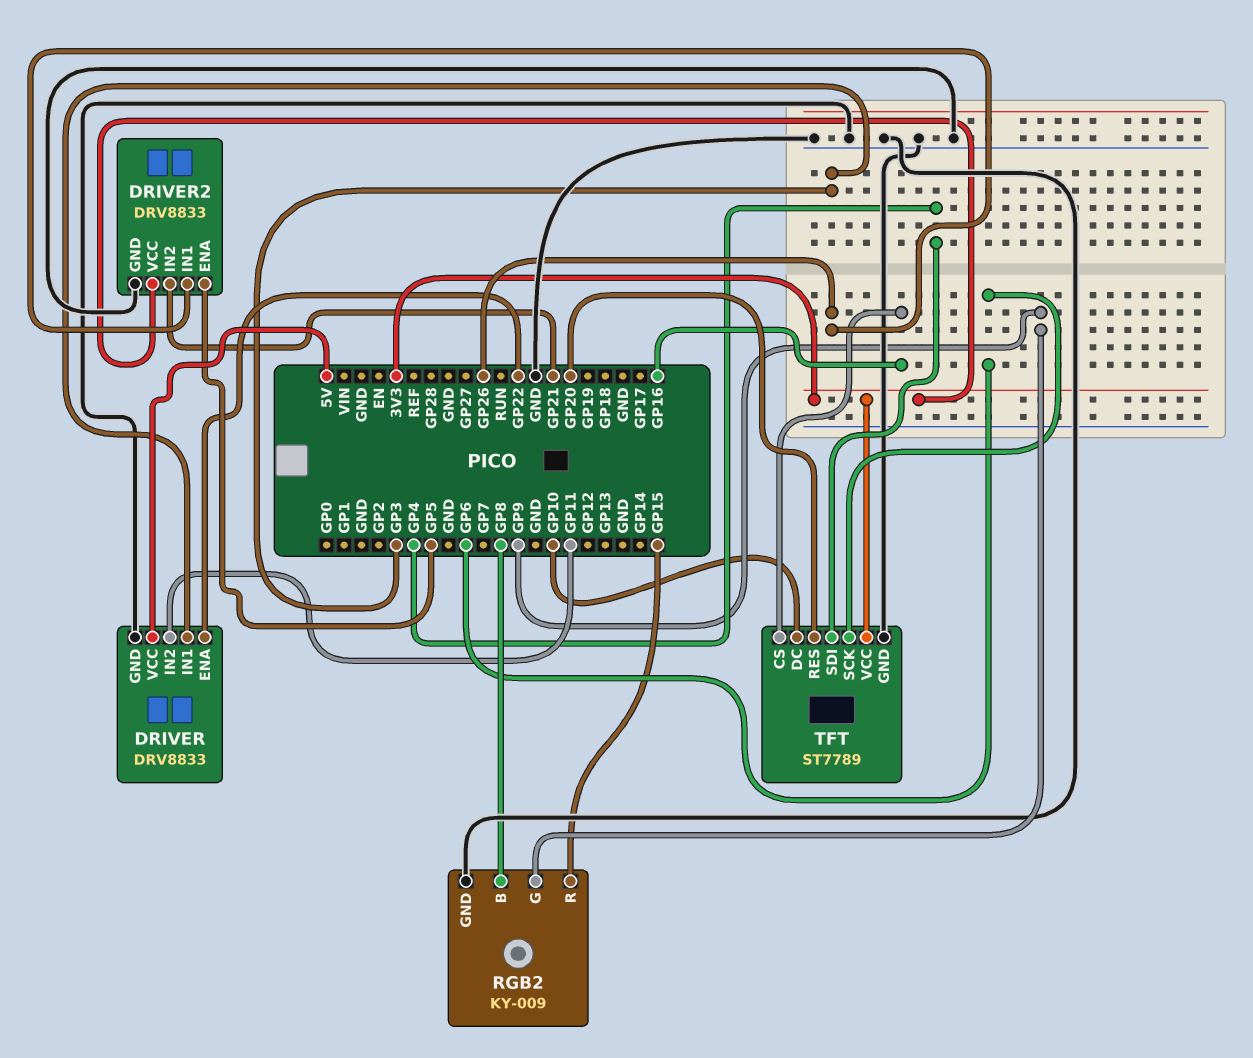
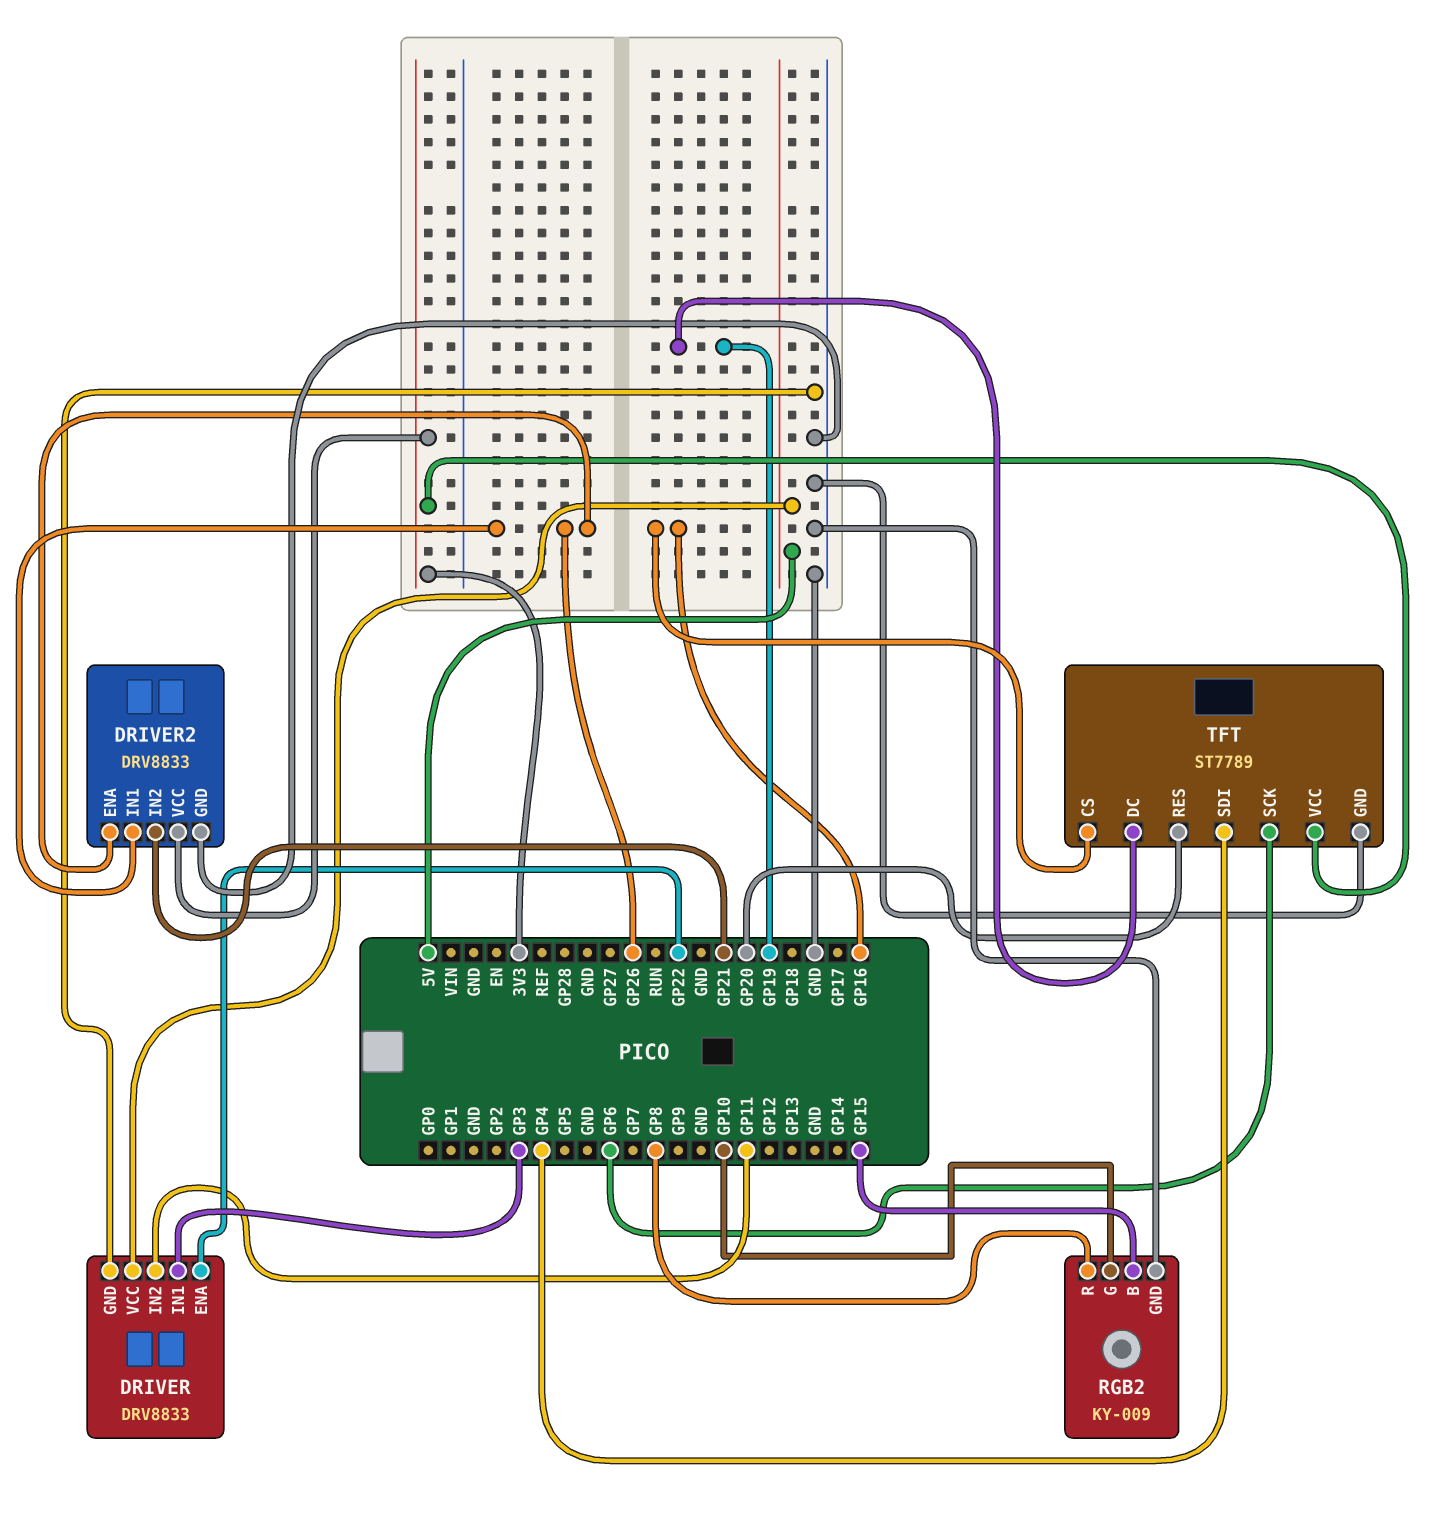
DRIVER2 pin ENA: GP5 -> GP26
RGB2 pin B: GP8 -> GP15
RGB2 pin G: GP9 -> GP10
RGB2 pin R: GP15 -> GP8
TFT pin DC: GP10 -> GP19

